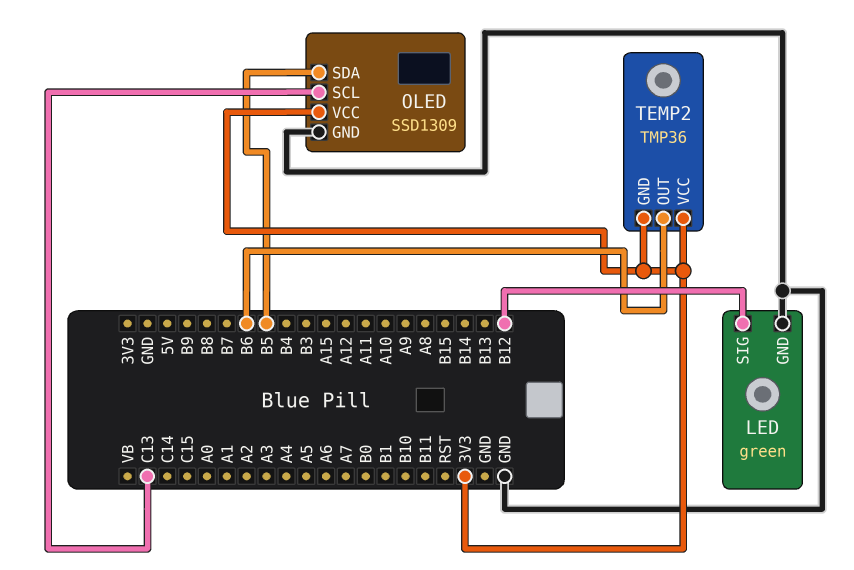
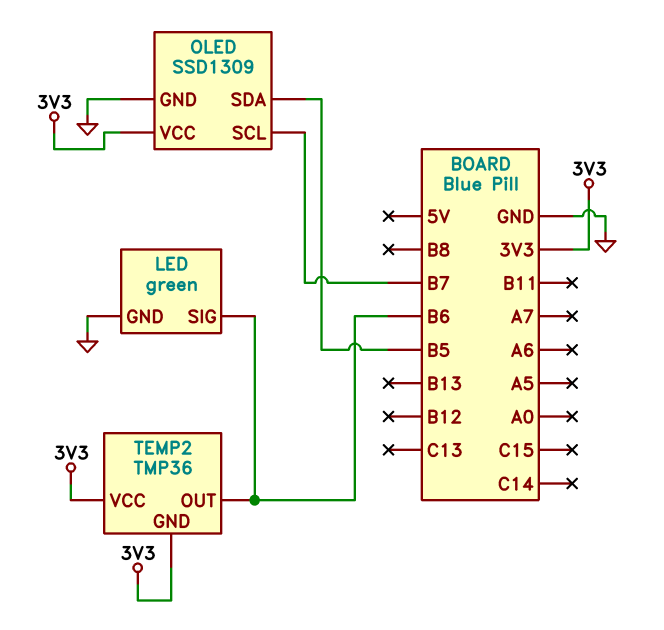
LED pin SIG: B12 -> B6
OLED pin SCL: C13 -> B7

